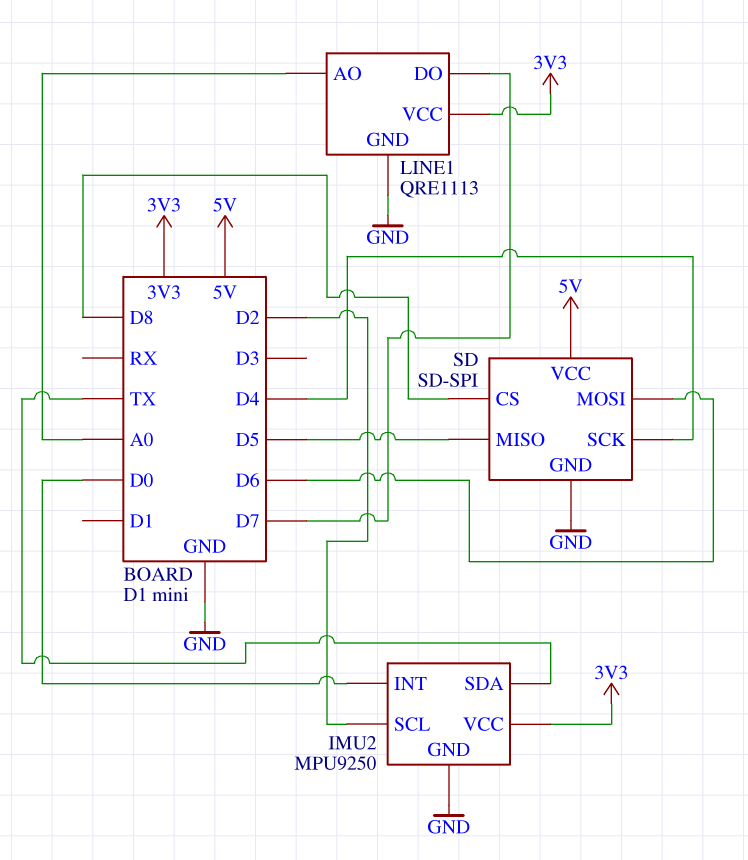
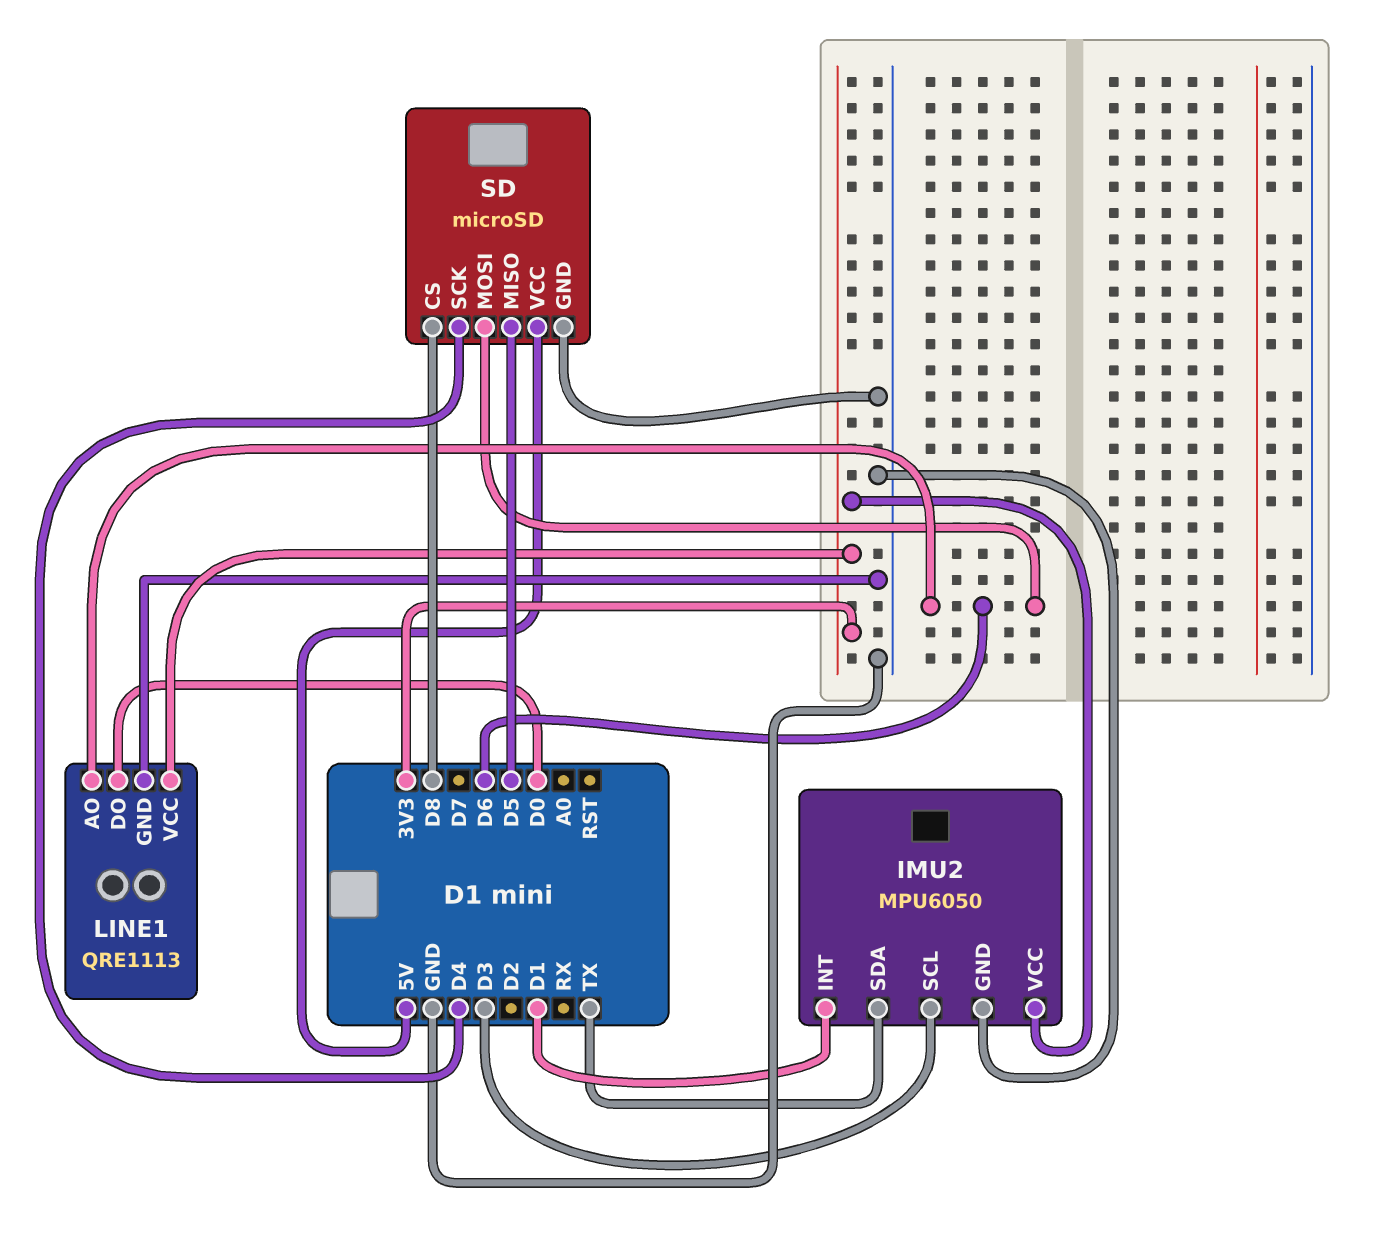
IMU2: MPU9250 -> MPU6050
IMU2 pin INT: D0 -> D1
IMU2 pin SCL: D2 -> D3
LINE1 pin AO: A0 -> D6
LINE1 pin DO: D7 -> D0
SD: SD-SPI -> microSD

